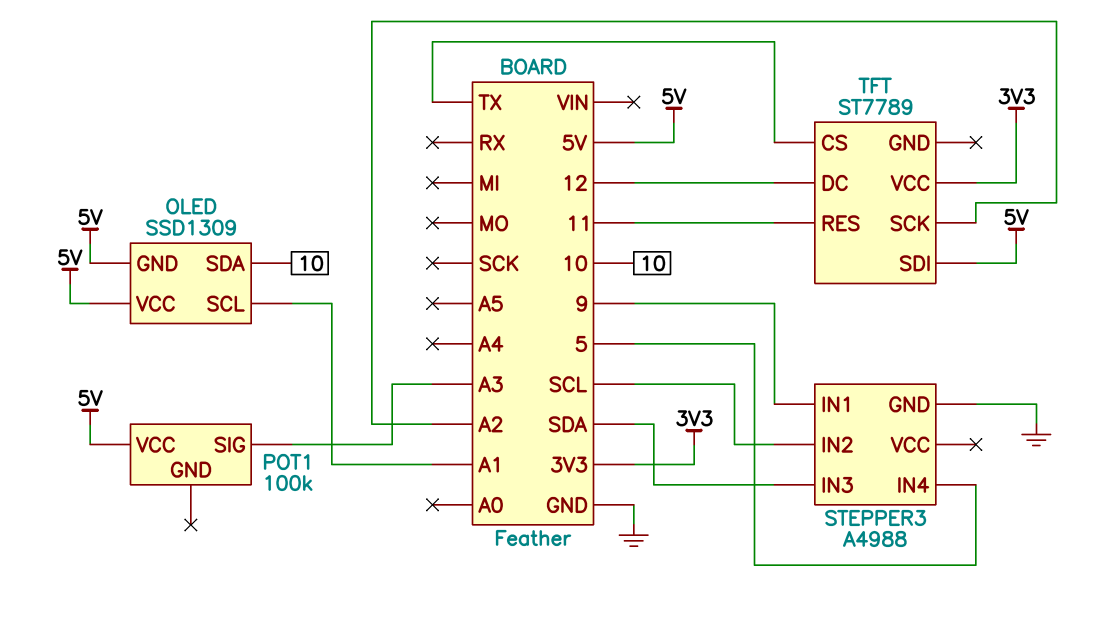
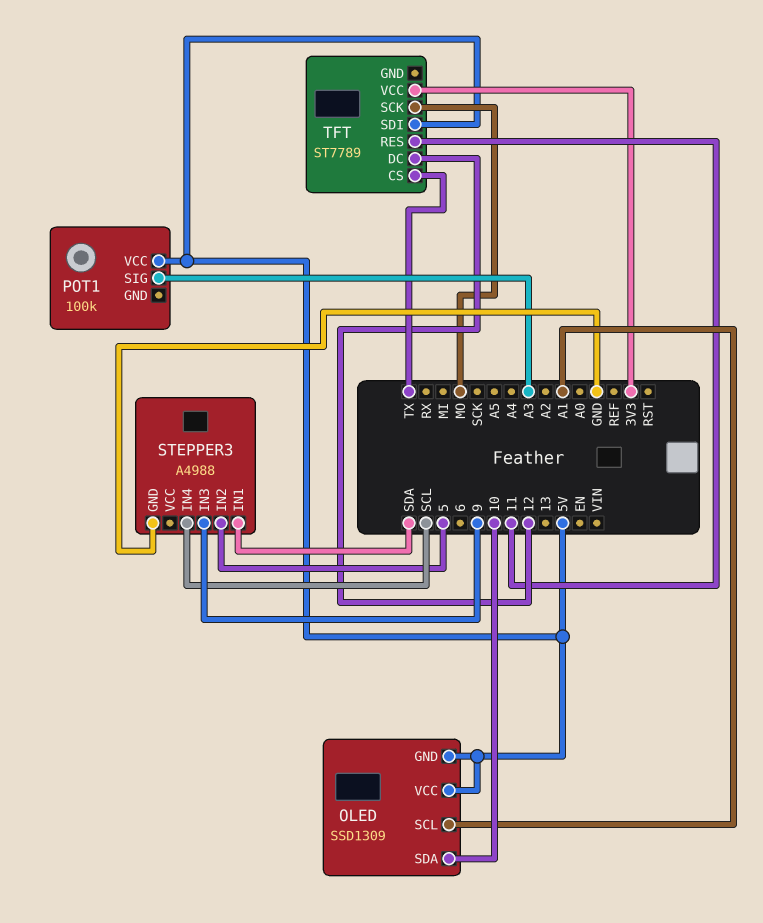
STEPPER3 pin IN1: 9 -> SDA
STEPPER3 pin IN2: SCL -> 5
STEPPER3 pin IN3: SDA -> 9
STEPPER3 pin IN4: 5 -> SCL
TFT pin SCK: A2 -> MO

